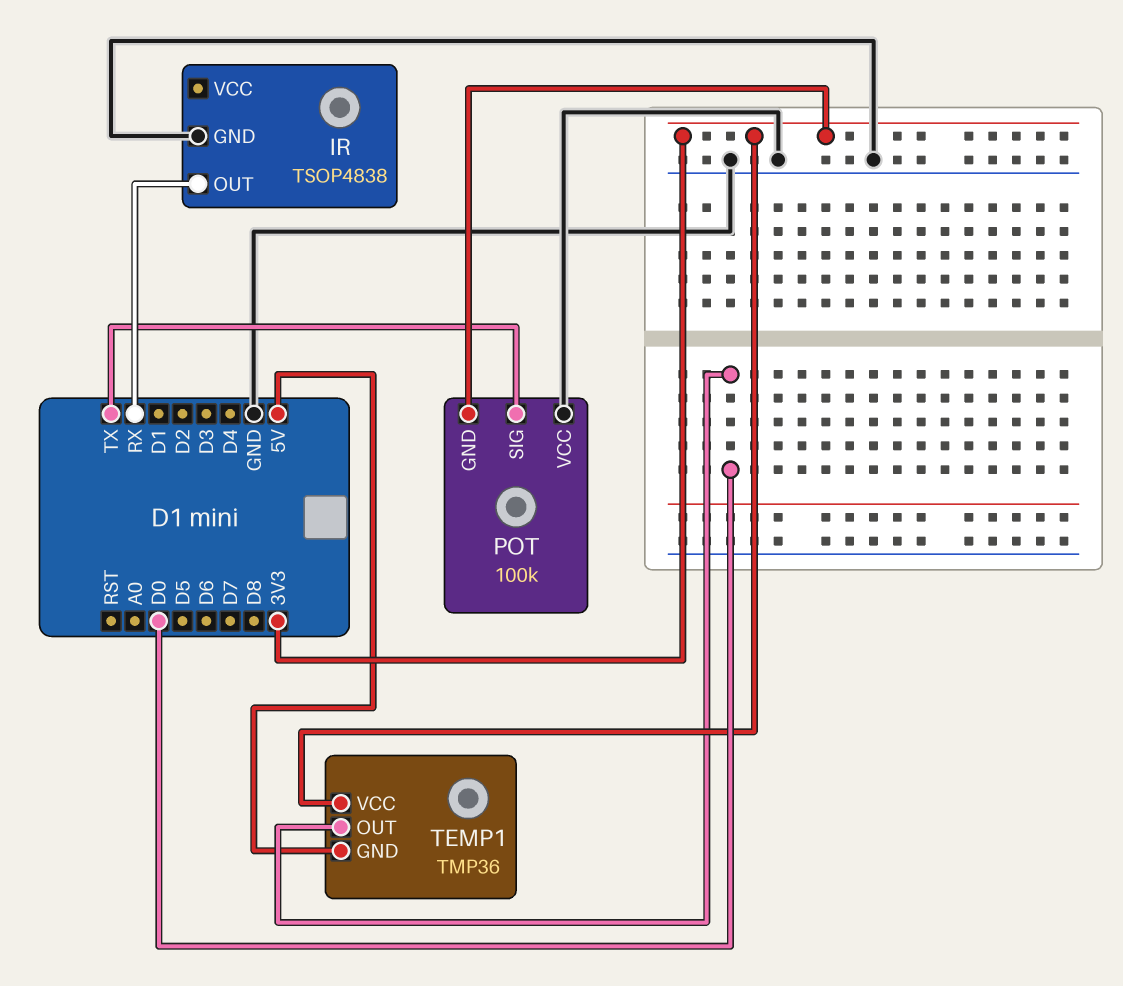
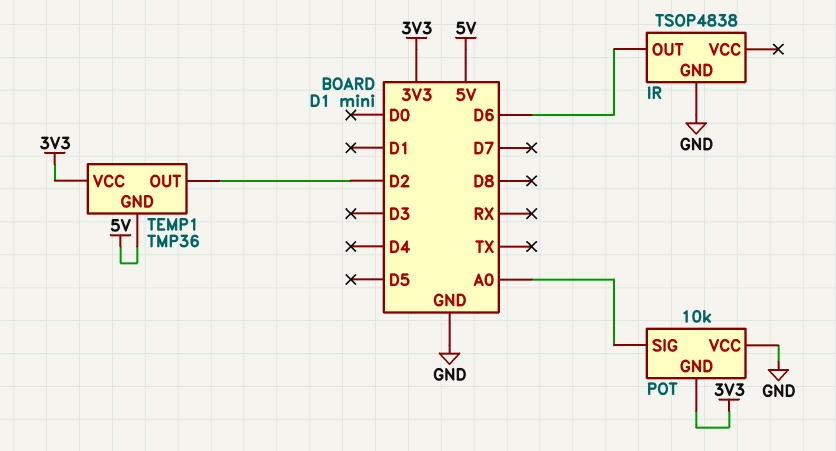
IR pin OUT: RX -> D6
POT: 100k -> 10k
POT pin SIG: TX -> A0
TEMP1 pin OUT: D0 -> D2

